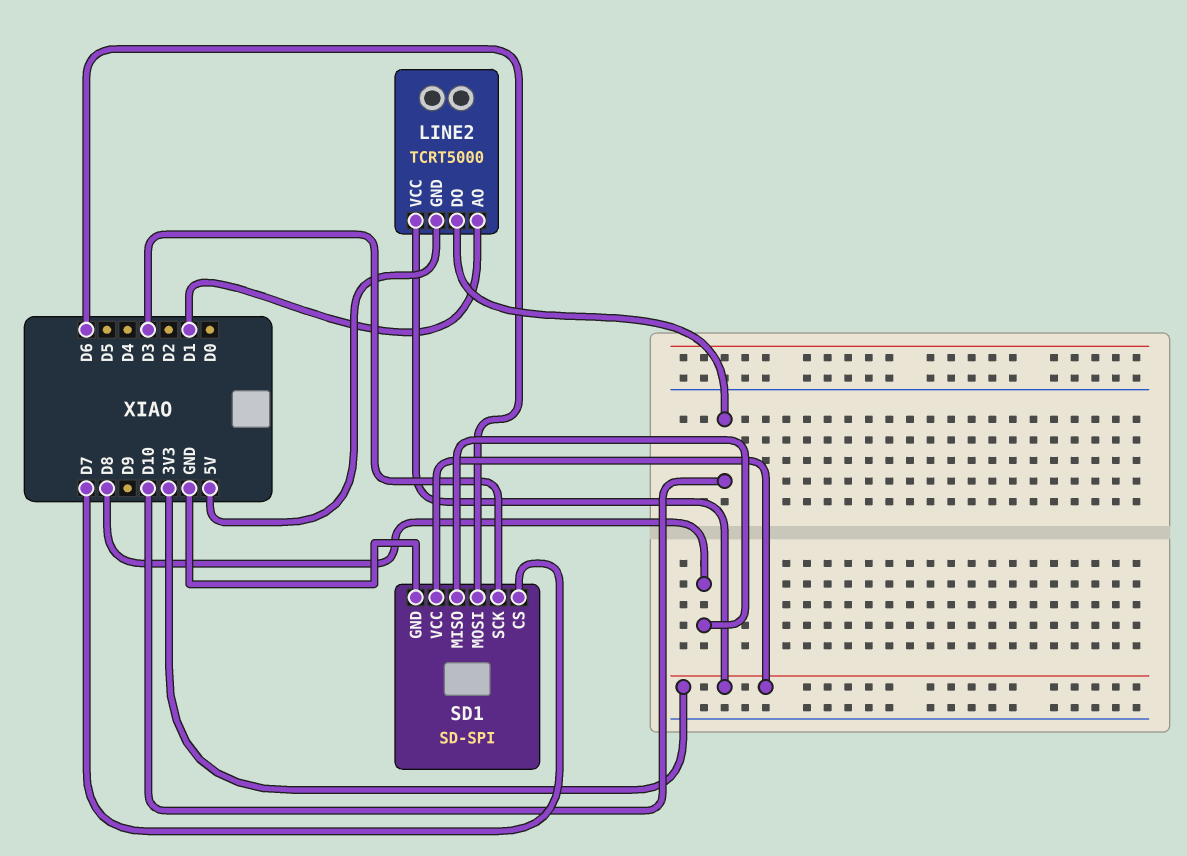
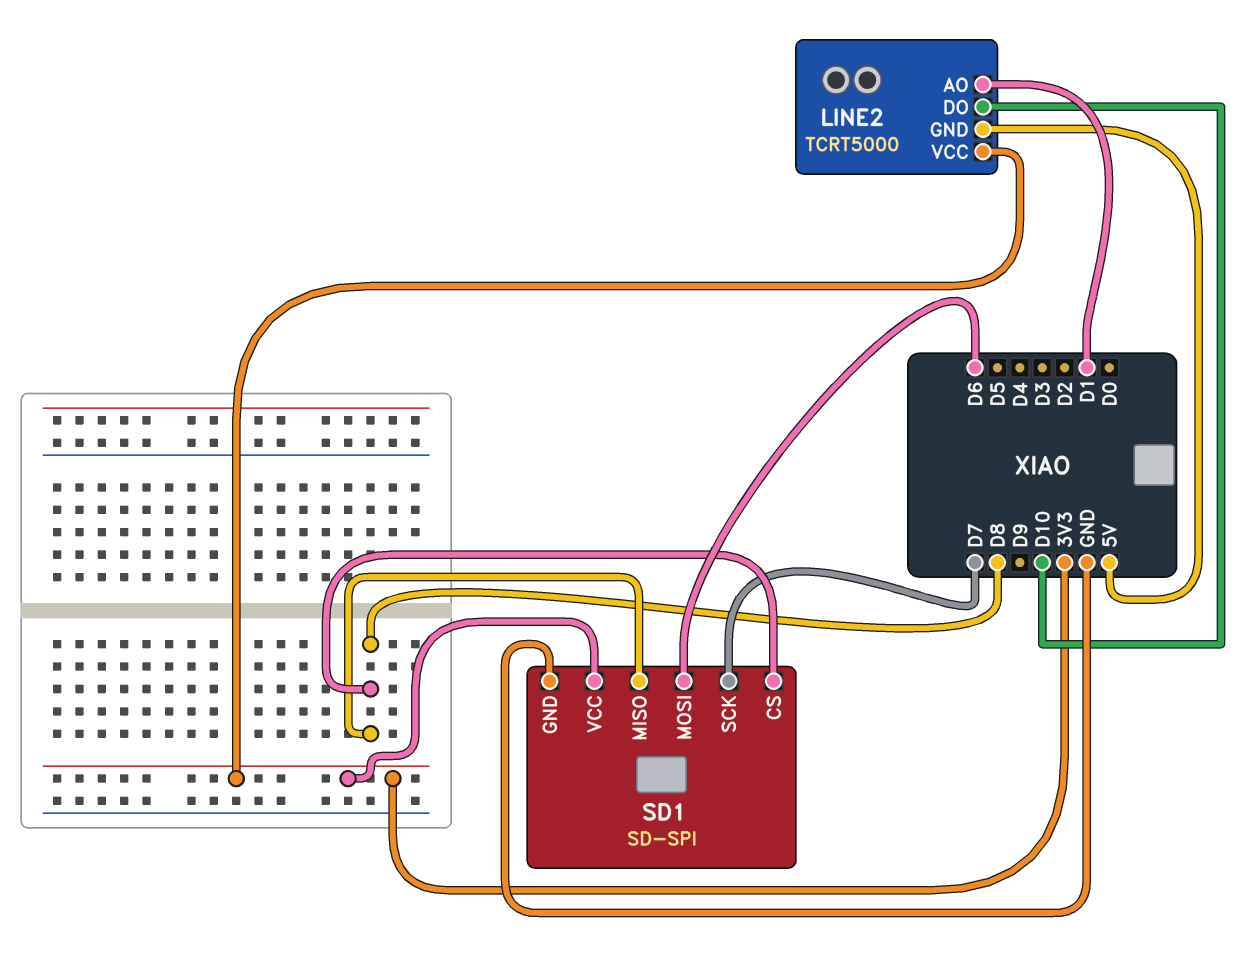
SD1 pin CS: D7 -> D8
SD1 pin SCK: D3 -> D7

